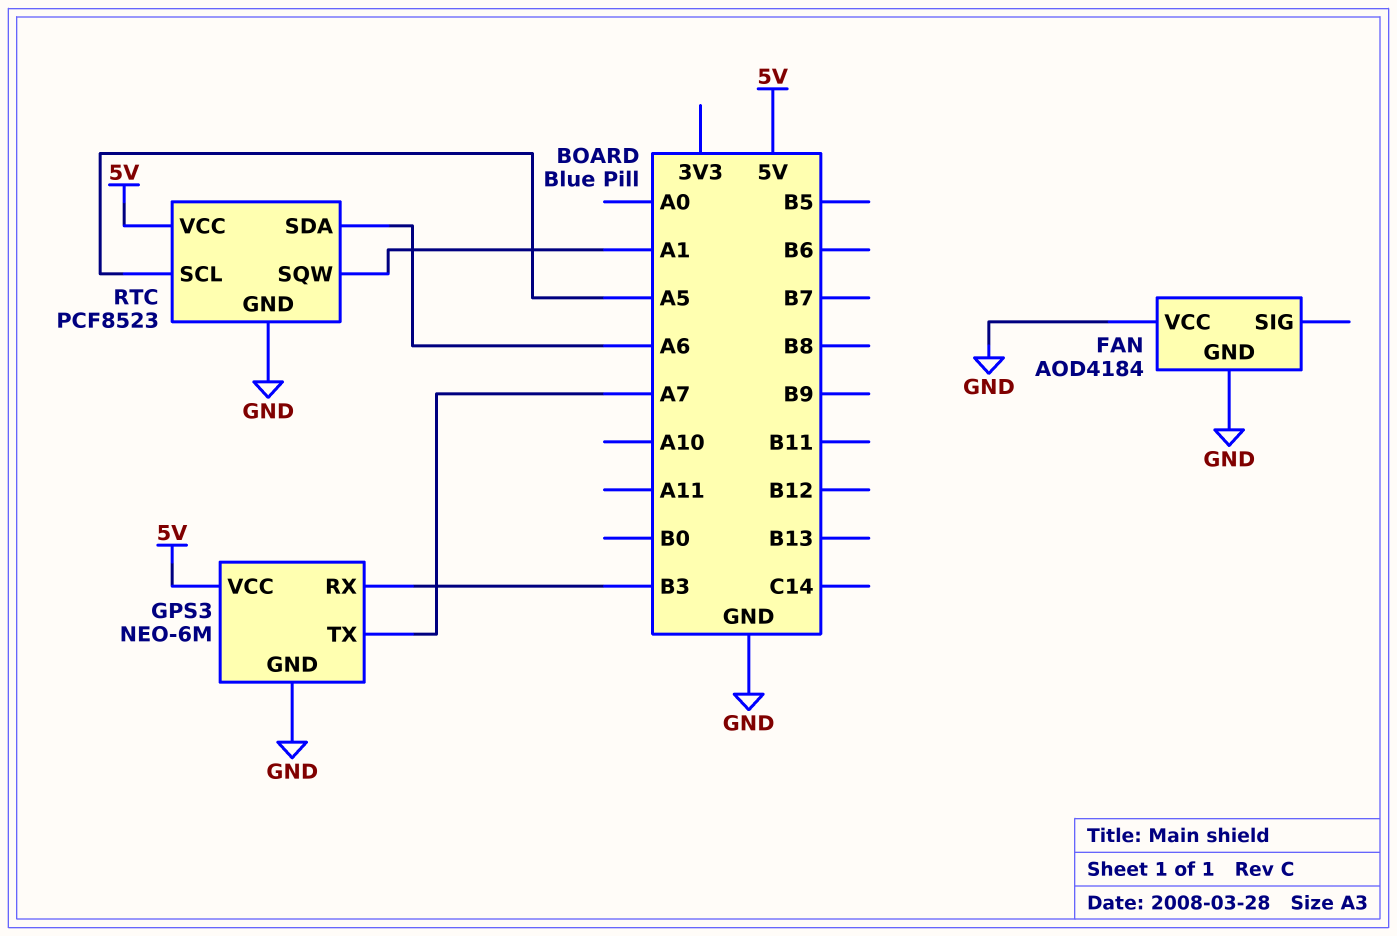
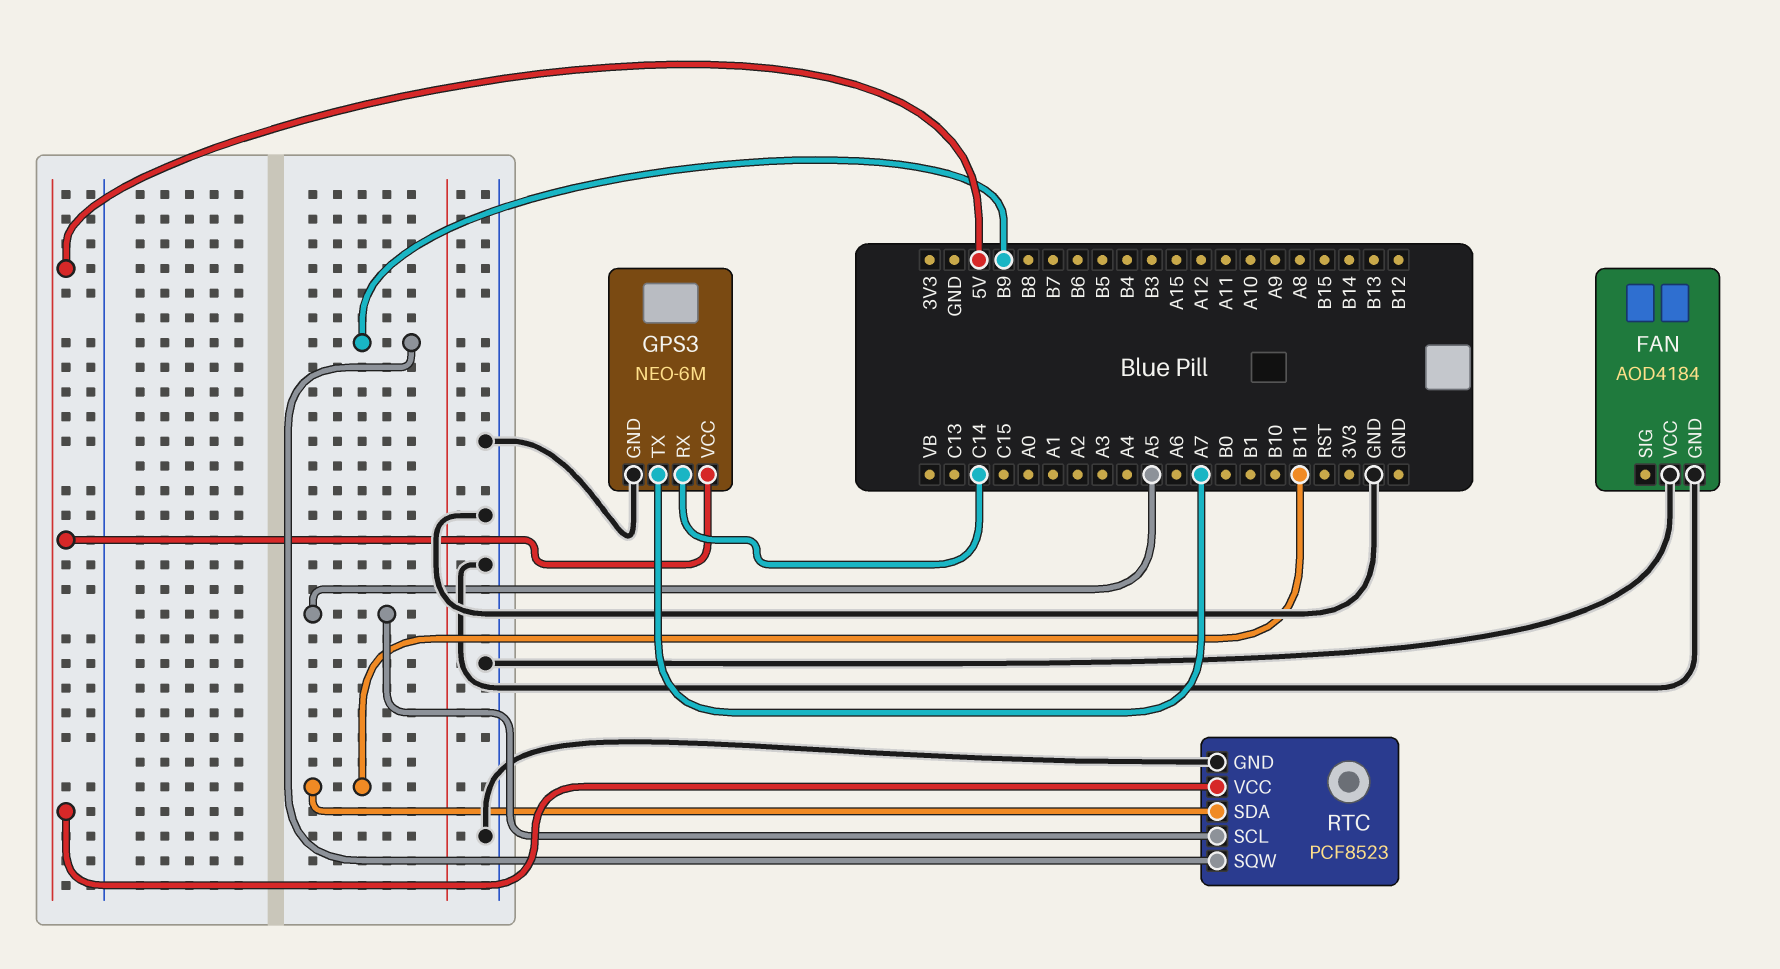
GPS3 pin RX: B3 -> C14
RTC pin SDA: A6 -> B11
RTC pin SQW: A1 -> B9

